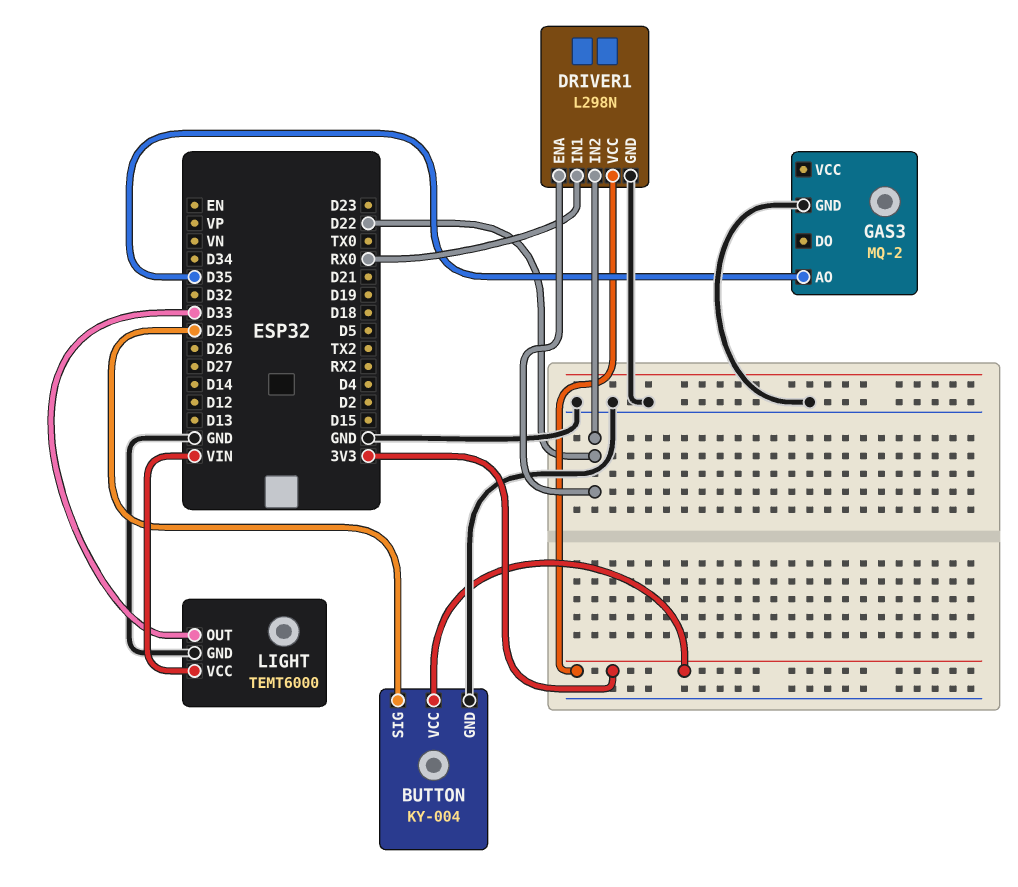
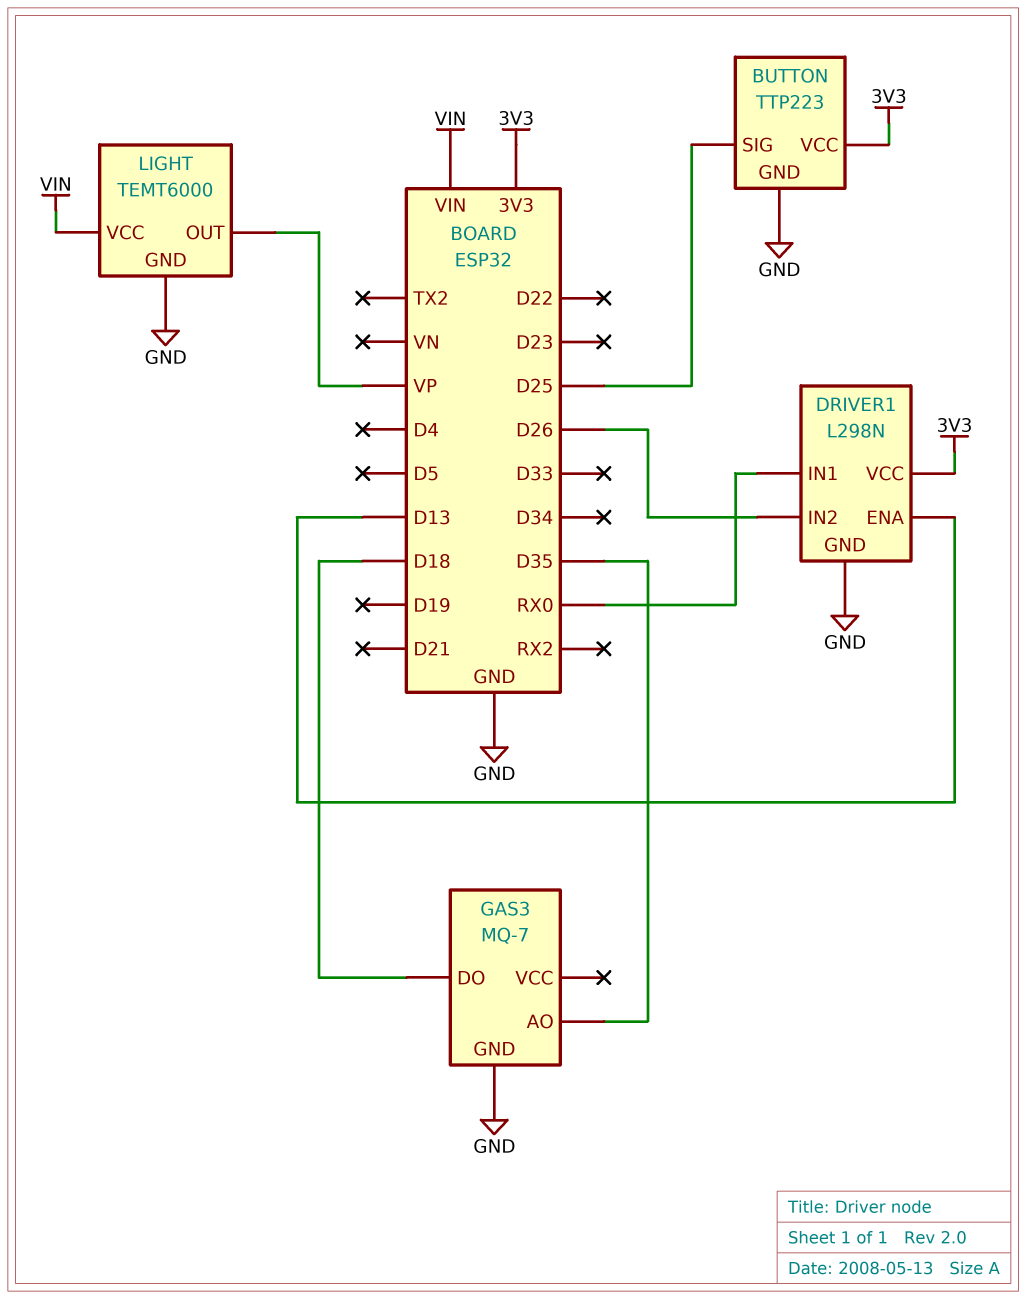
BUTTON: KY-004 -> TTP223
DRIVER1 pin ENA: D22 -> D13
DRIVER1 pin IN2: D22 -> D26
GAS3: MQ-2 -> MQ-7
GAS3 pin DO: none -> D18
LIGHT pin OUT: D33 -> VP

